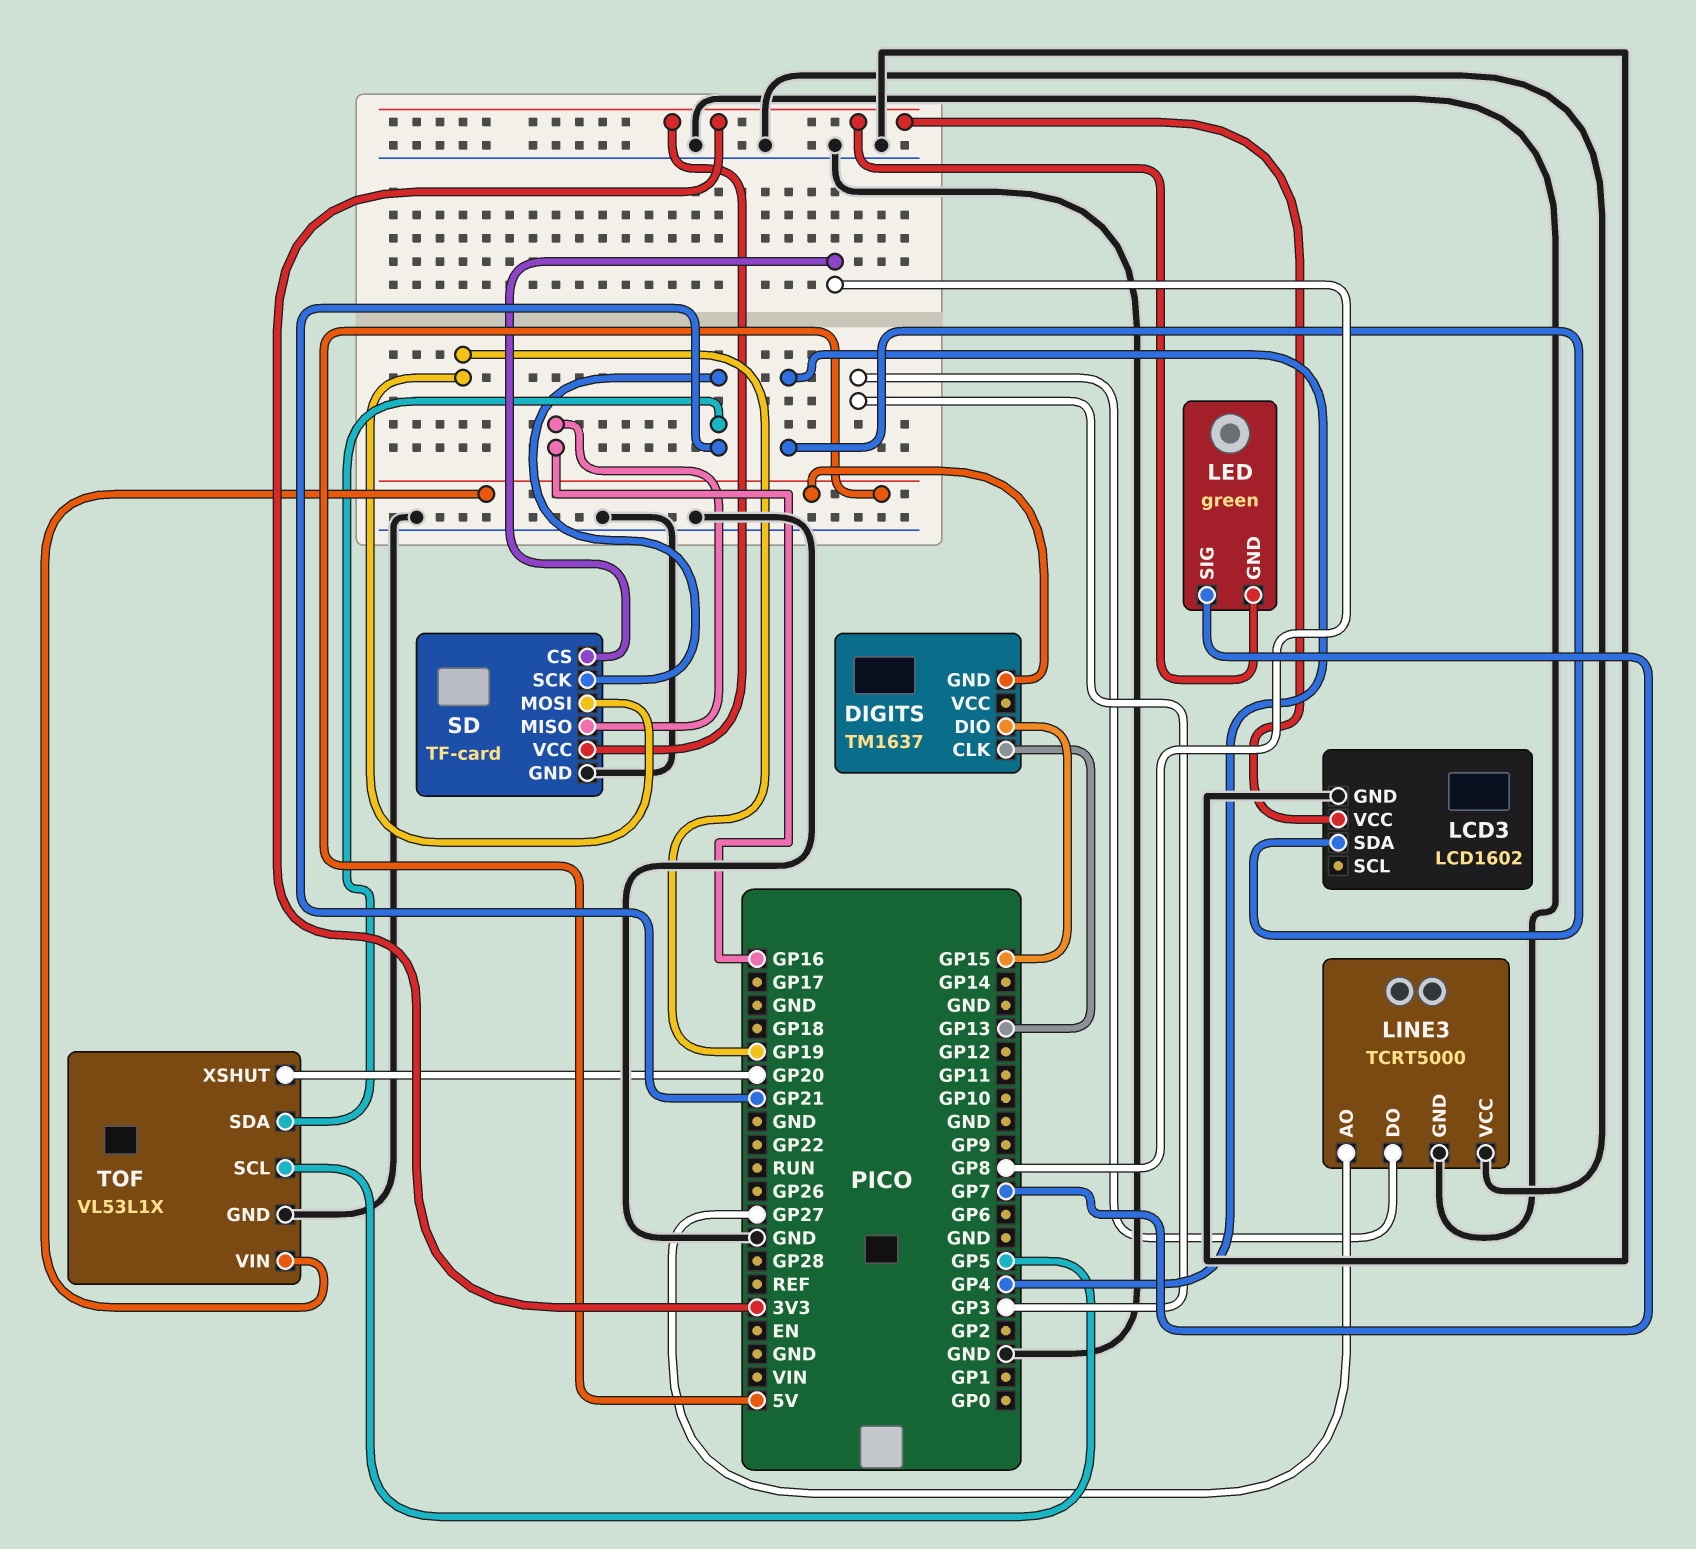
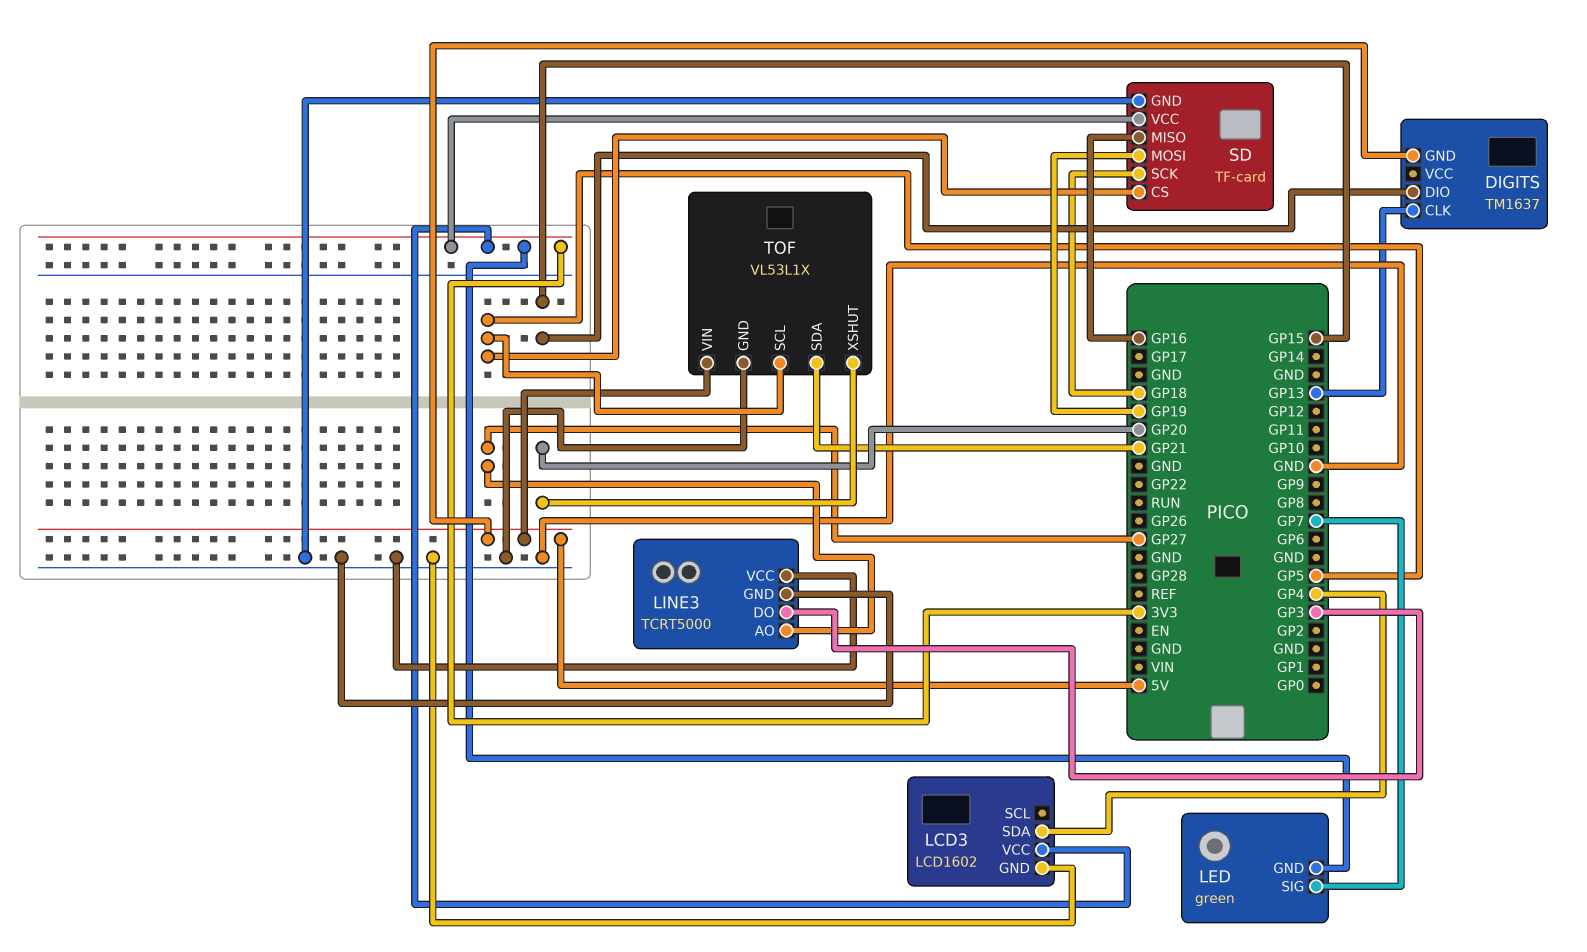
SD pin CS: GP8 -> GP5
SD pin SCK: GP21 -> GP18

